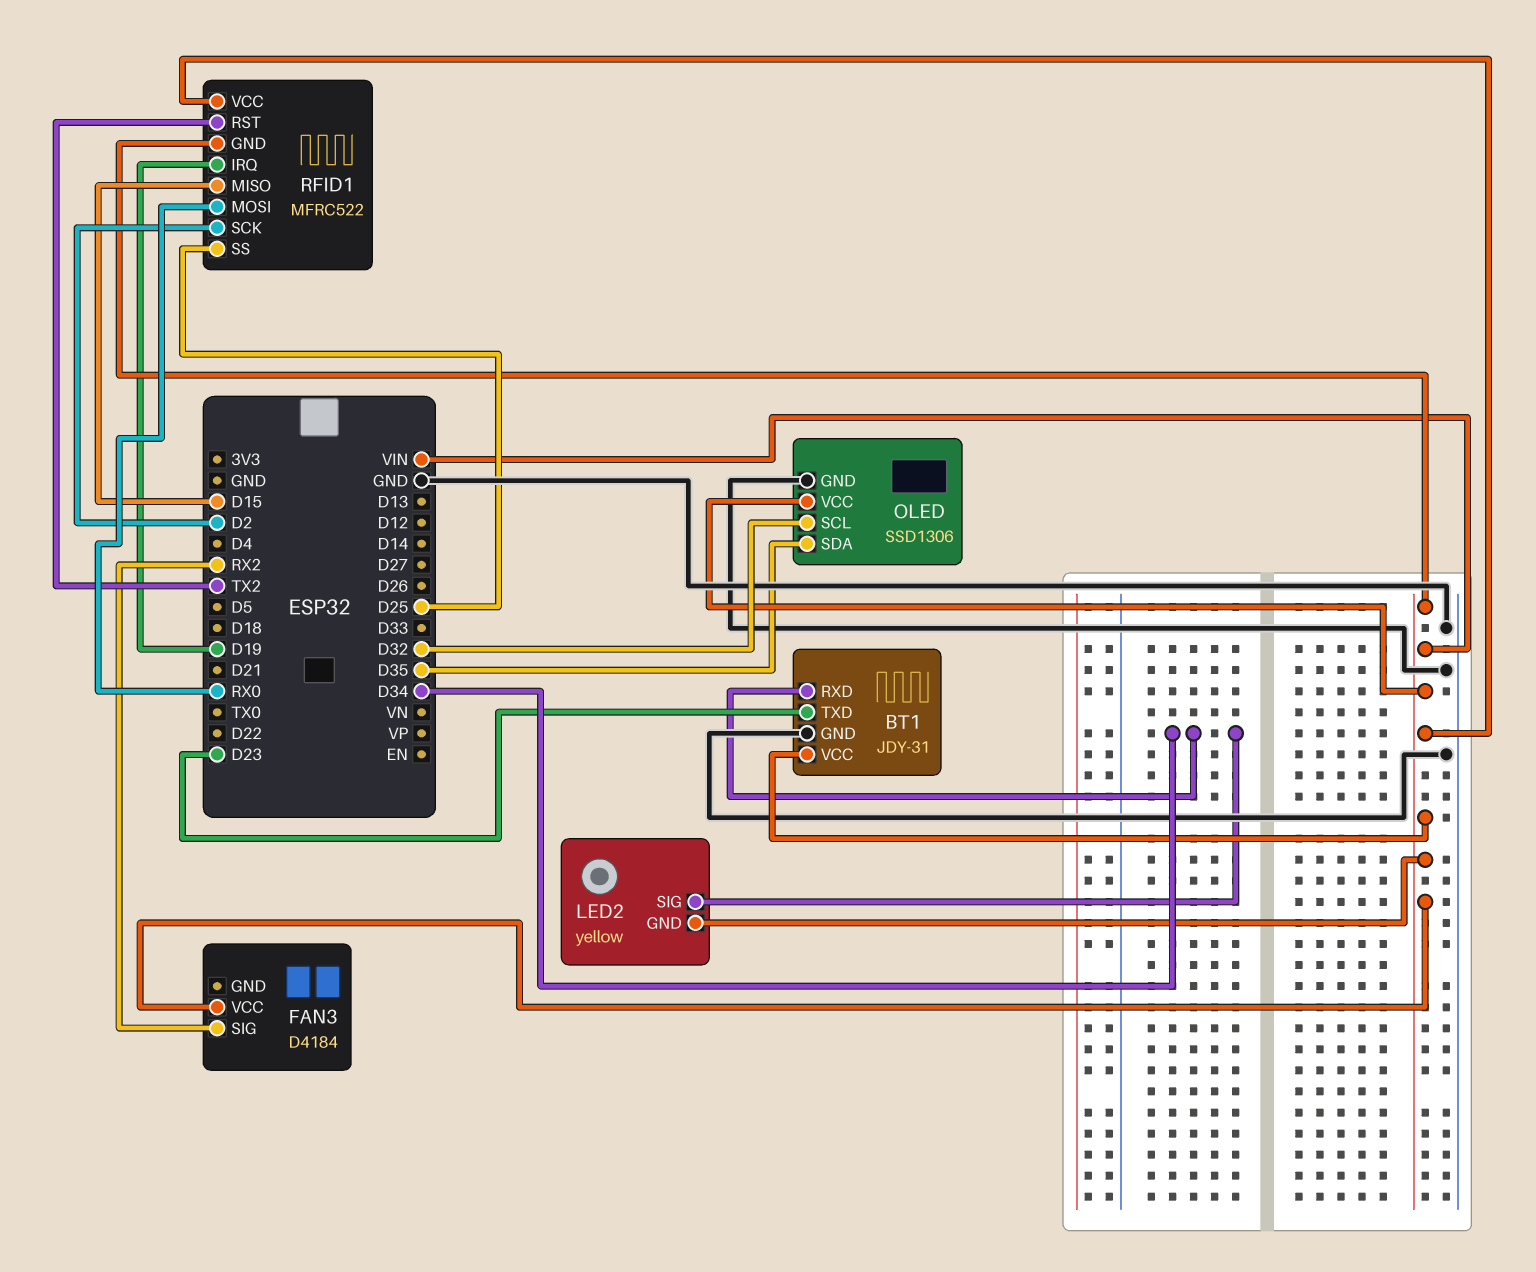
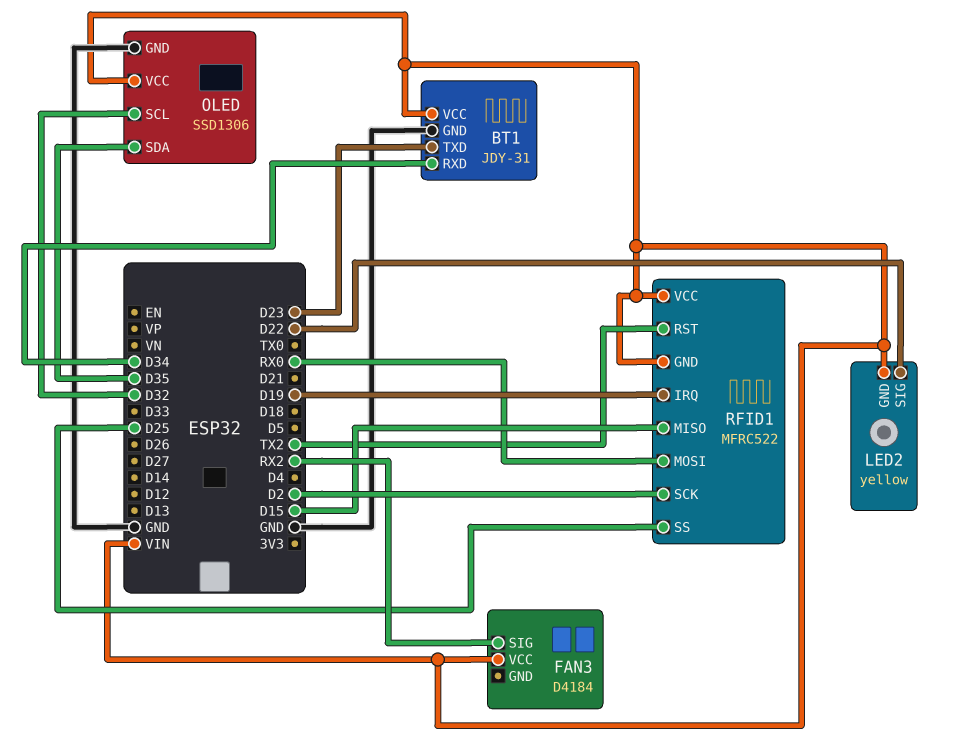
LED2 pin SIG: D34 -> D22

